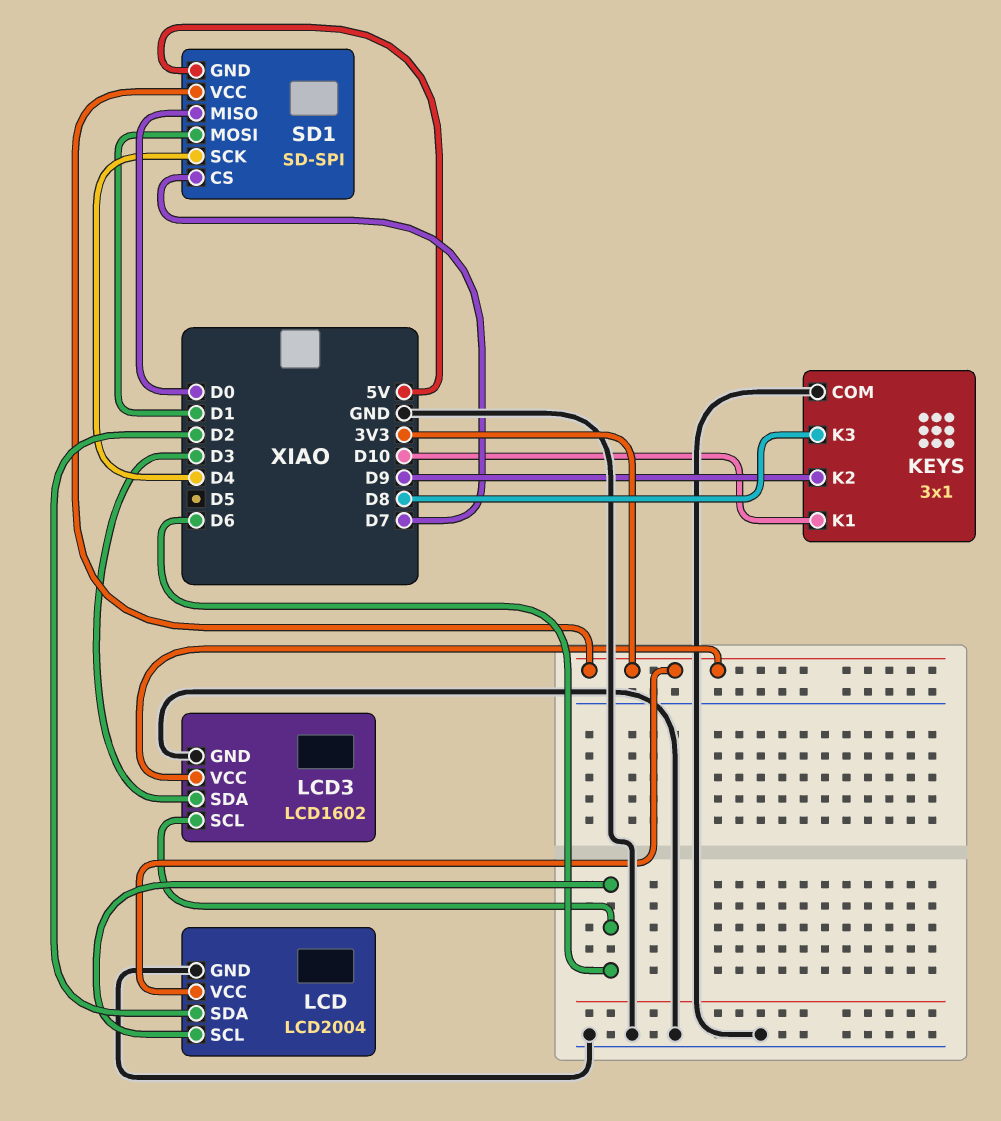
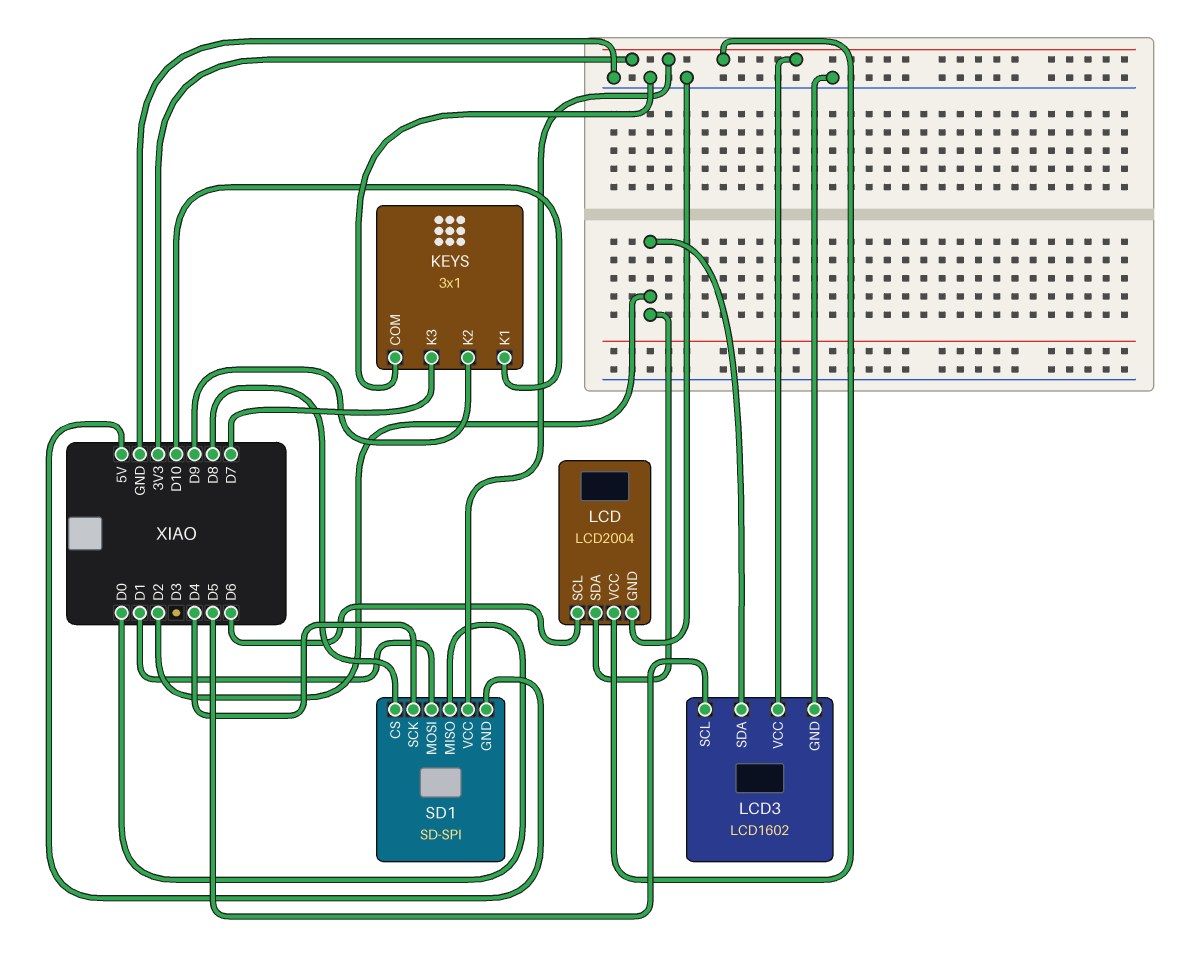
KEYS pin K3: D8 -> D7
LCD3 pin SCL: D6 -> D5
LCD3 pin SDA: D3 -> D2
SD1 pin CS: D7 -> D8

